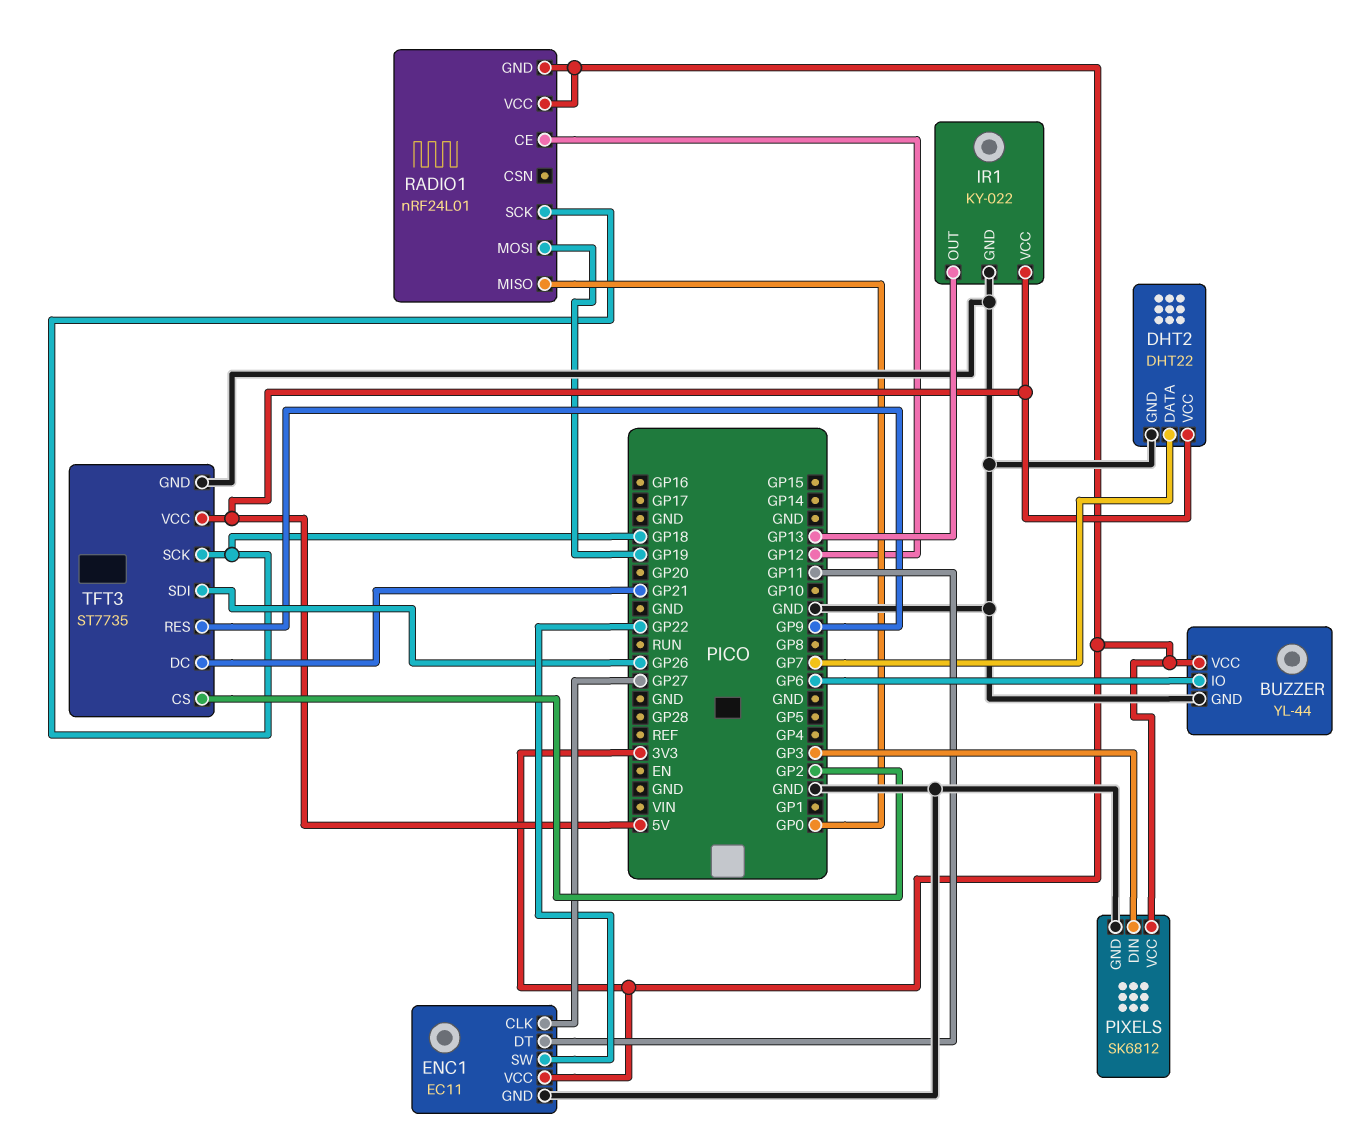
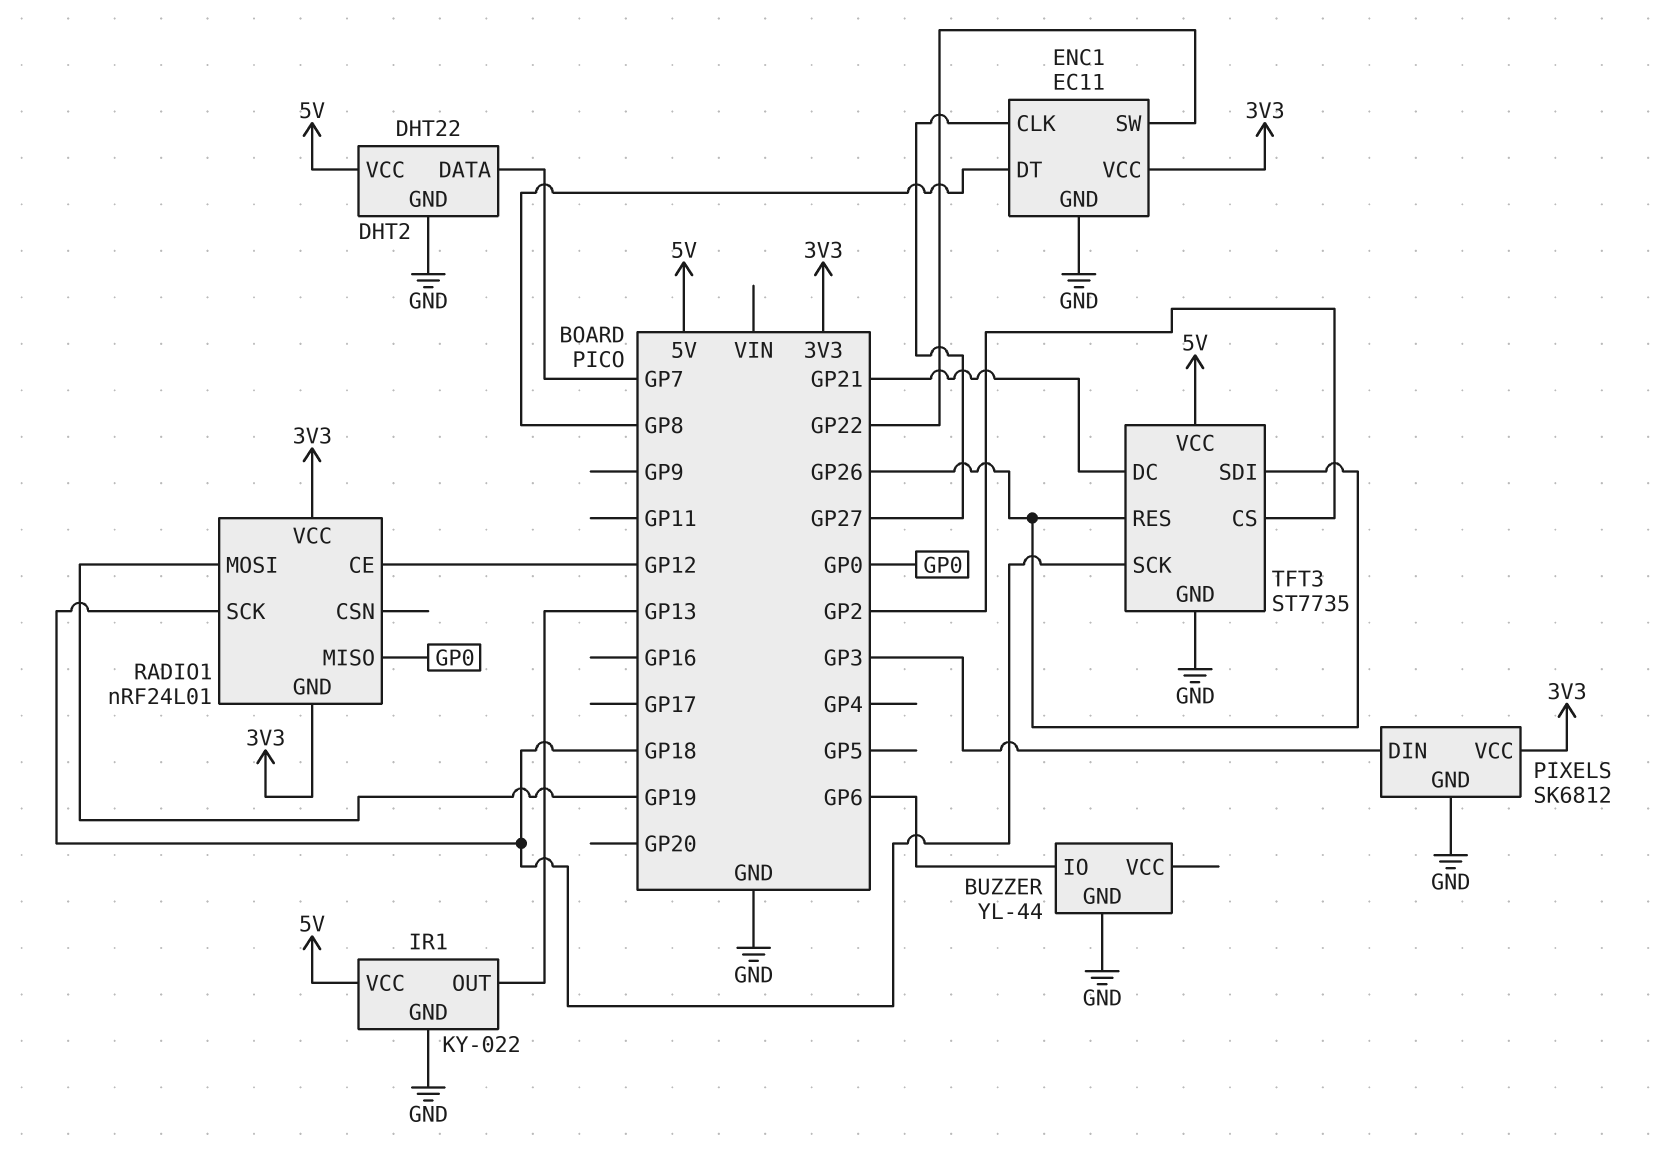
BUZZER pin VCC: 3V3 -> none
ENC1 pin DT: GP11 -> GP8
TFT3 pin RES: GP9 -> GP26

